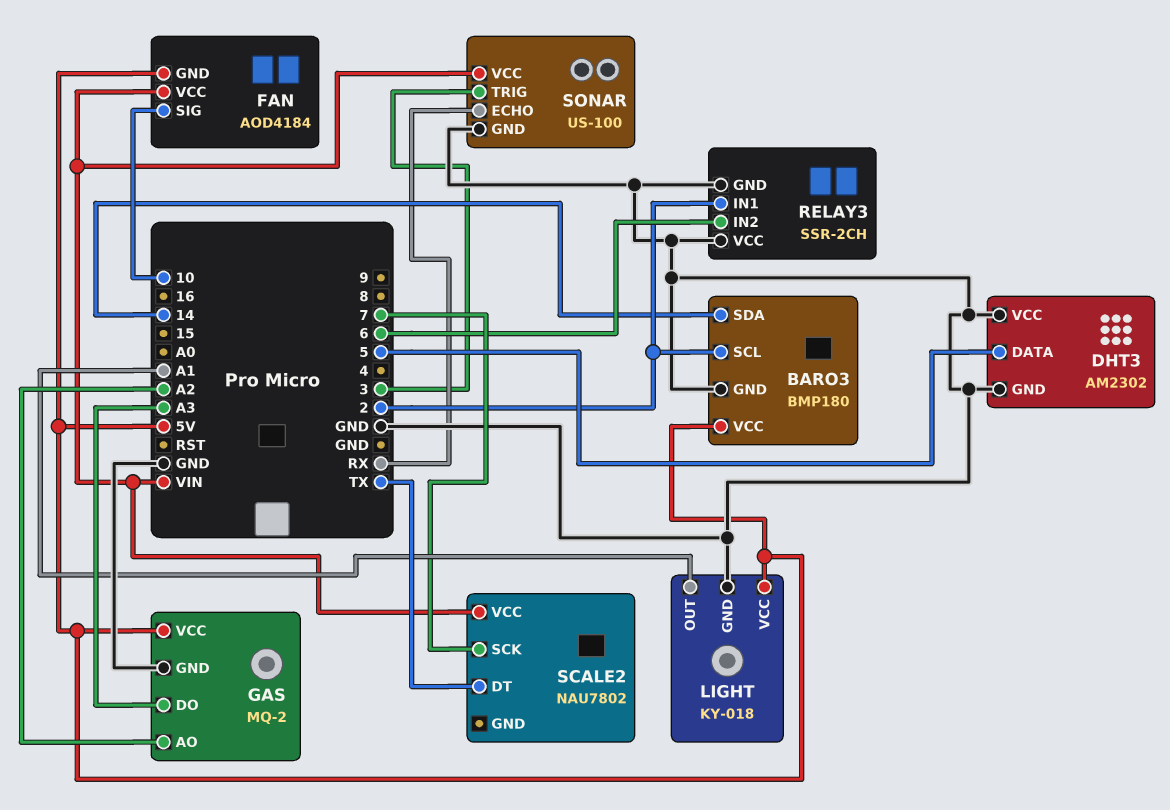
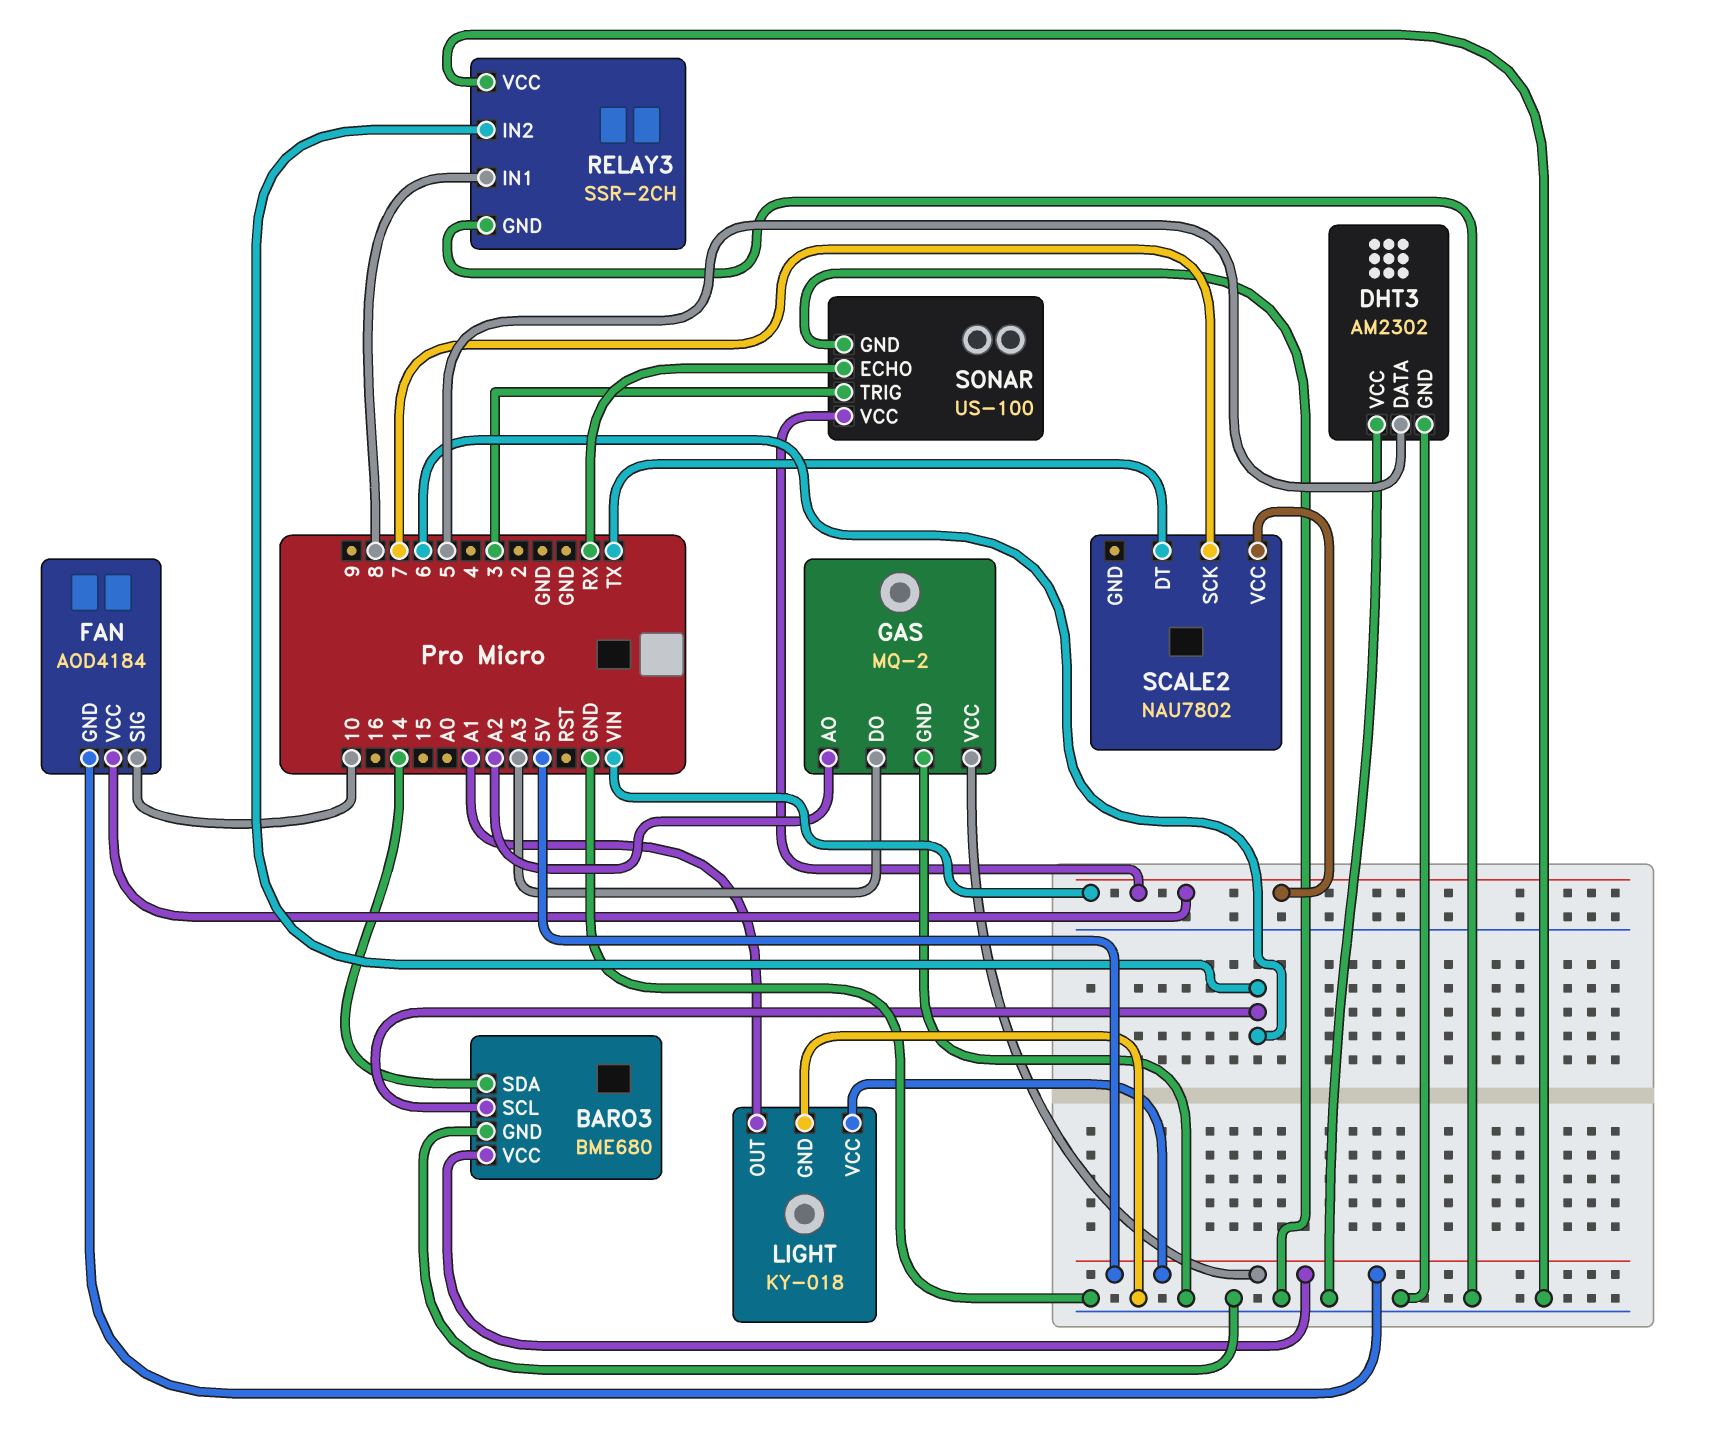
BARO3: BMP180 -> BME680
BARO3 pin SCL: 2 -> 6
RELAY3 pin IN1: 2 -> 8

